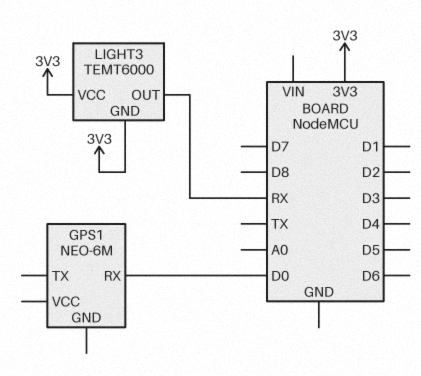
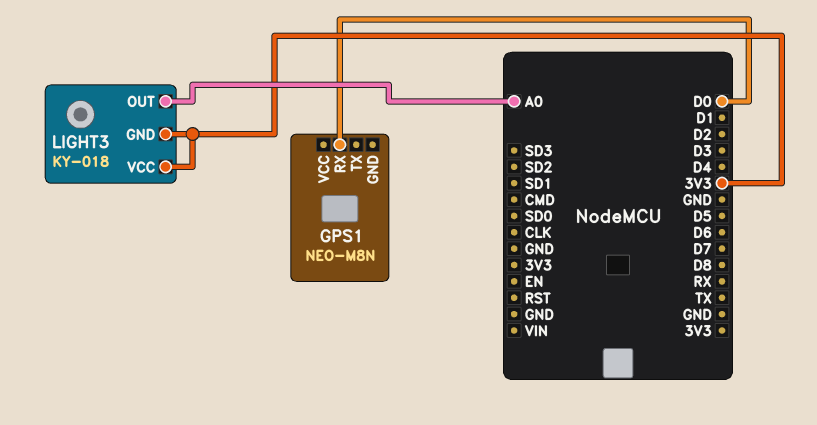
GPS1: NEO-6M -> NEO-M8N
LIGHT3: TEMT6000 -> KY-018
LIGHT3 pin OUT: RX -> A0

